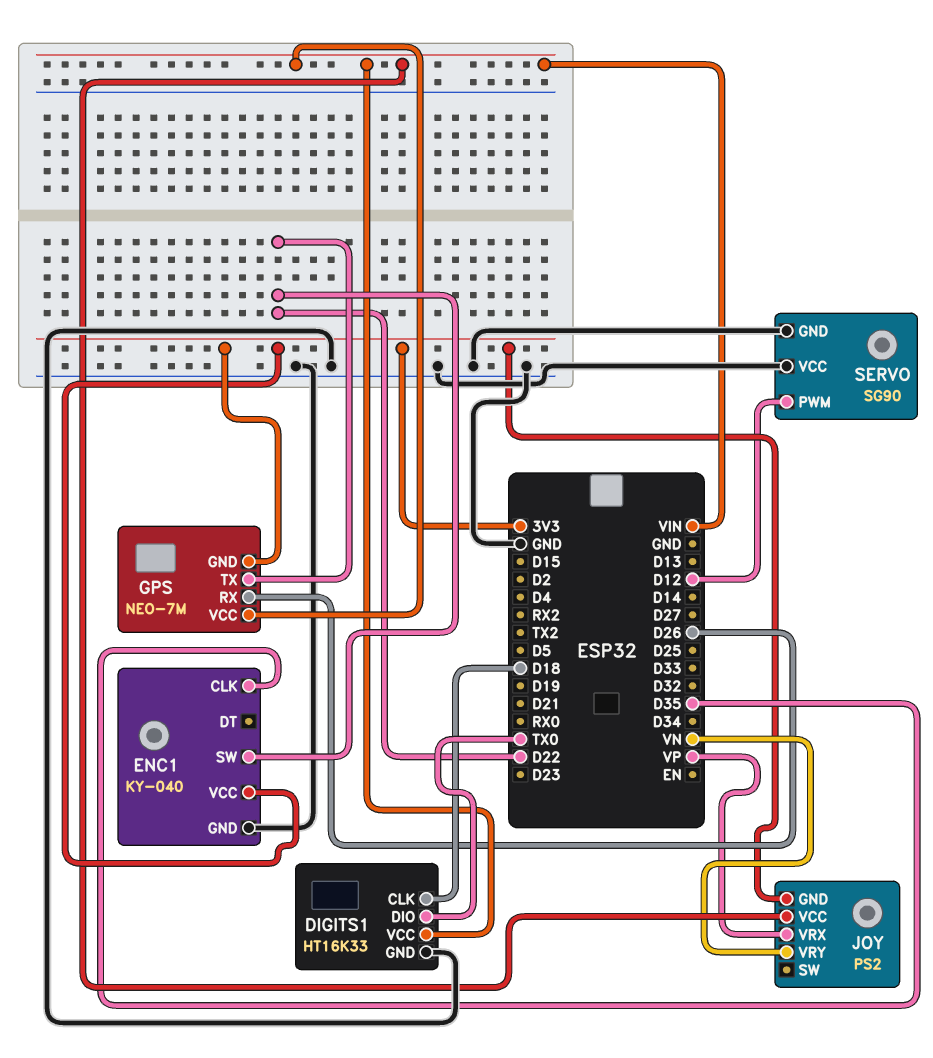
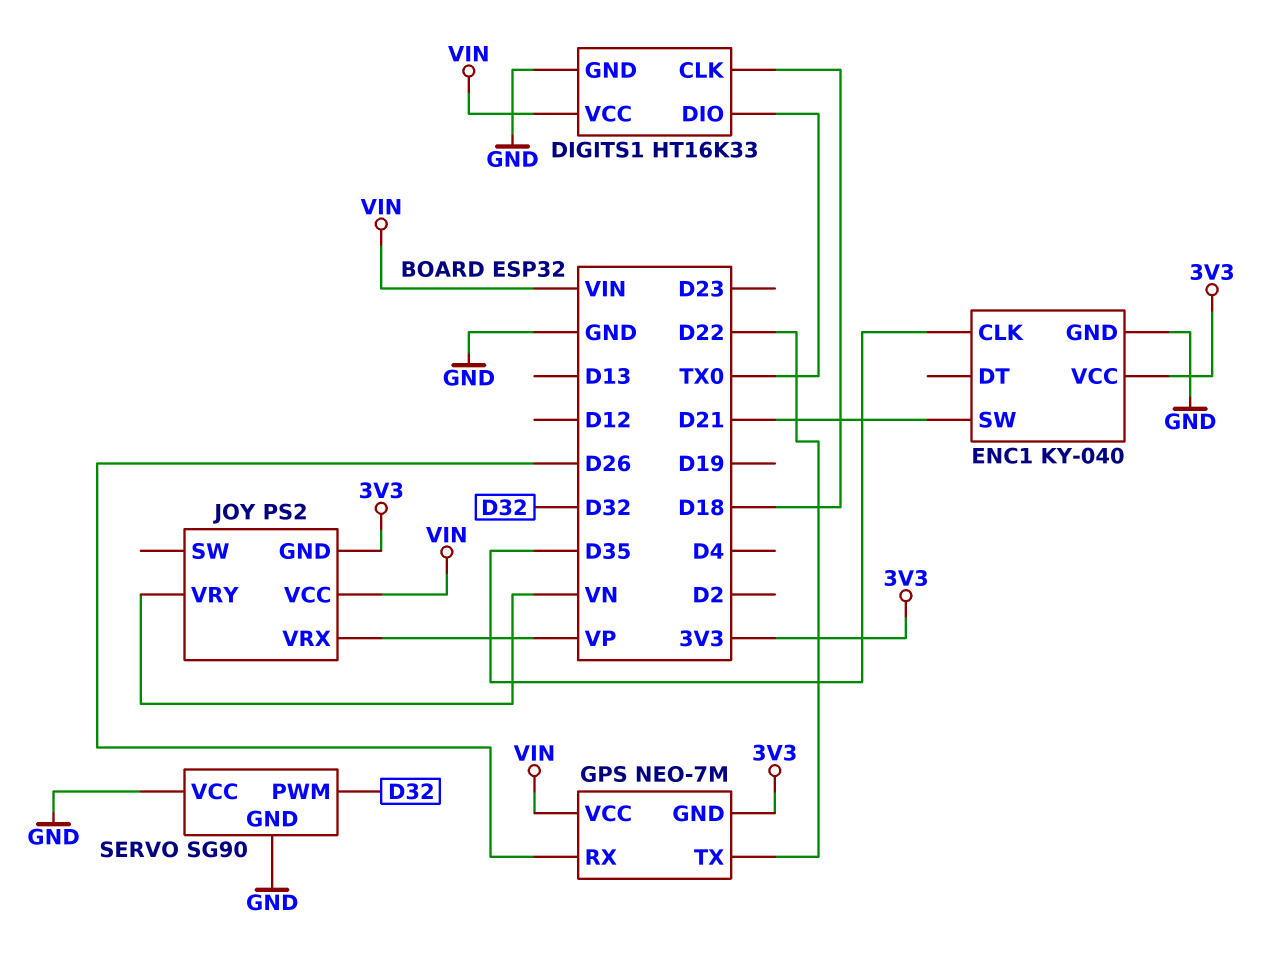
ENC1 pin SW: D22 -> D21
SERVO pin PWM: D12 -> D32

